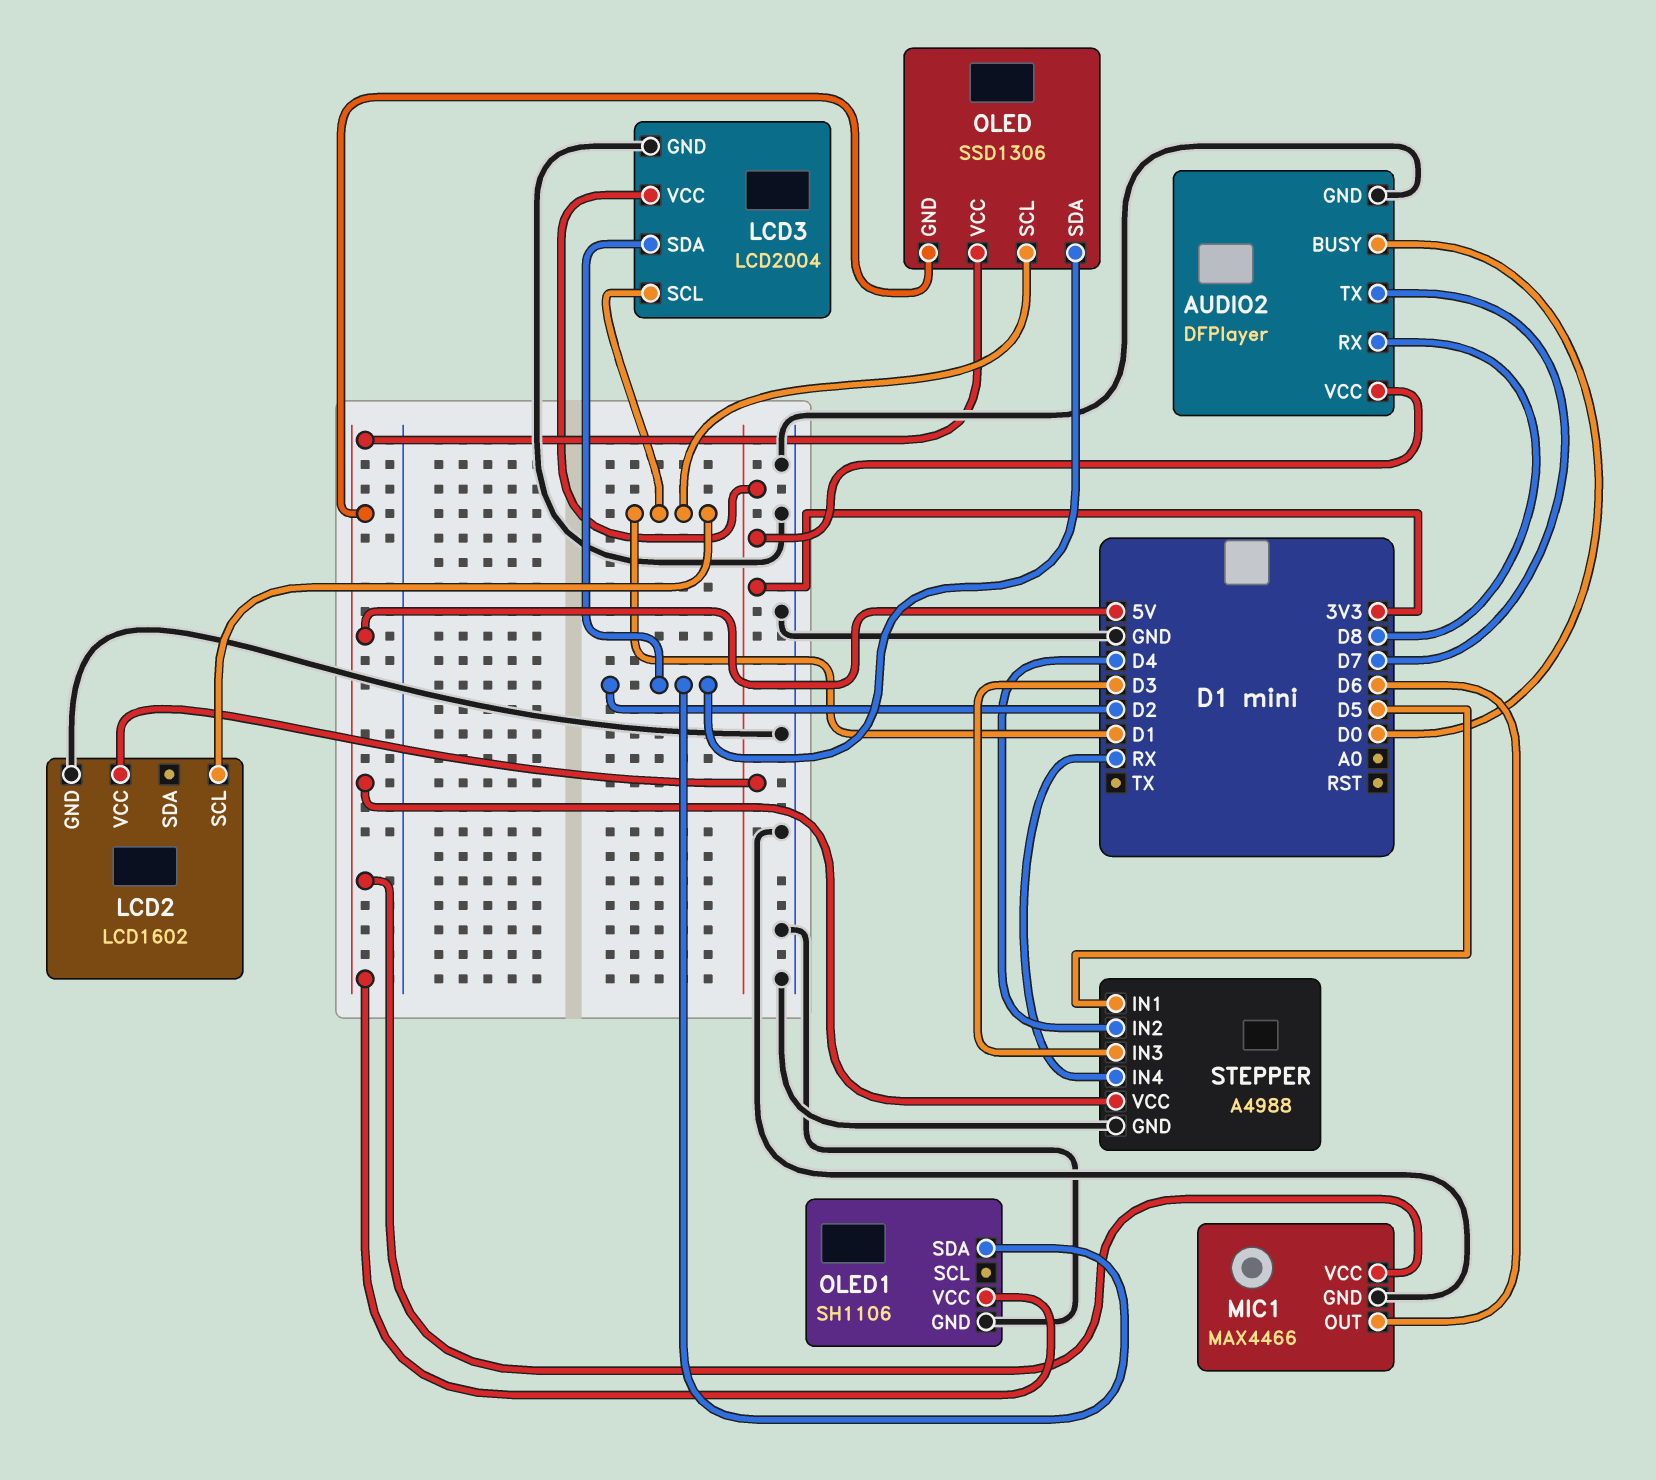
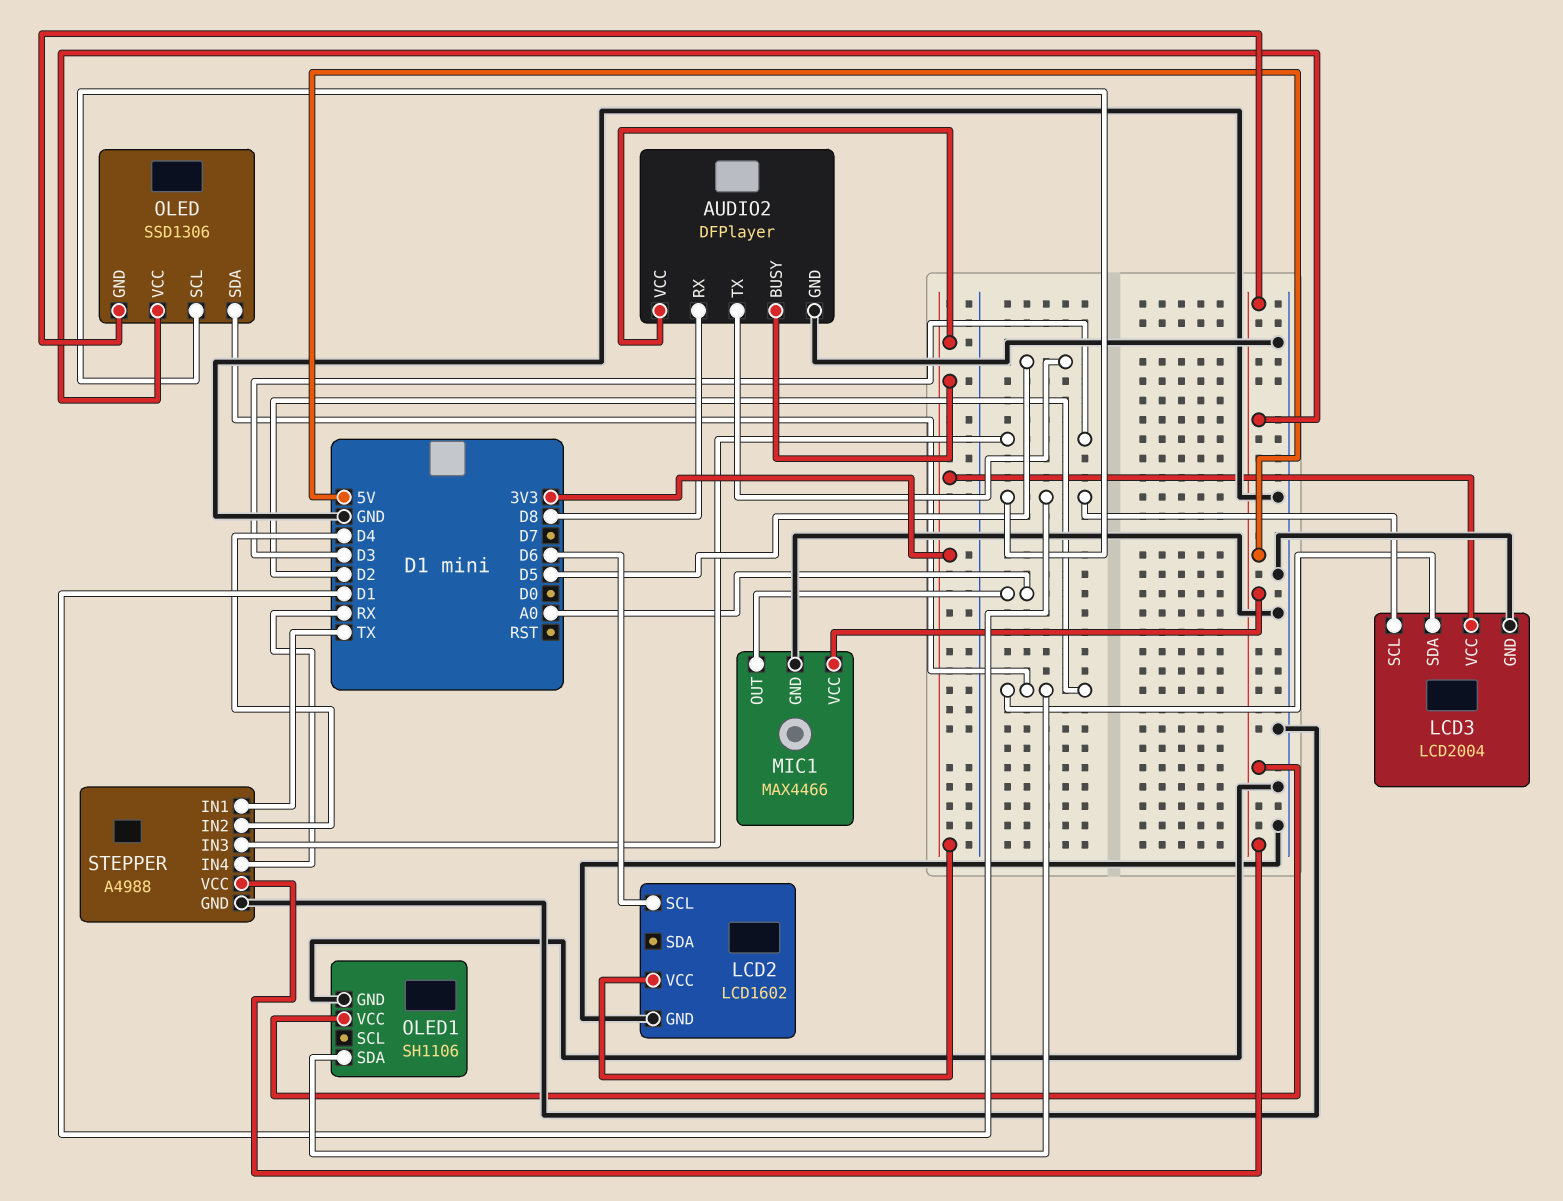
AUDIO2 pin BUSY: D0 -> 3V3
AUDIO2 pin TX: D7 -> D5
LCD2 pin SCL: D1 -> D6
MIC1 pin OUT: D6 -> A0
STEPPER pin IN1: D5 -> TX

